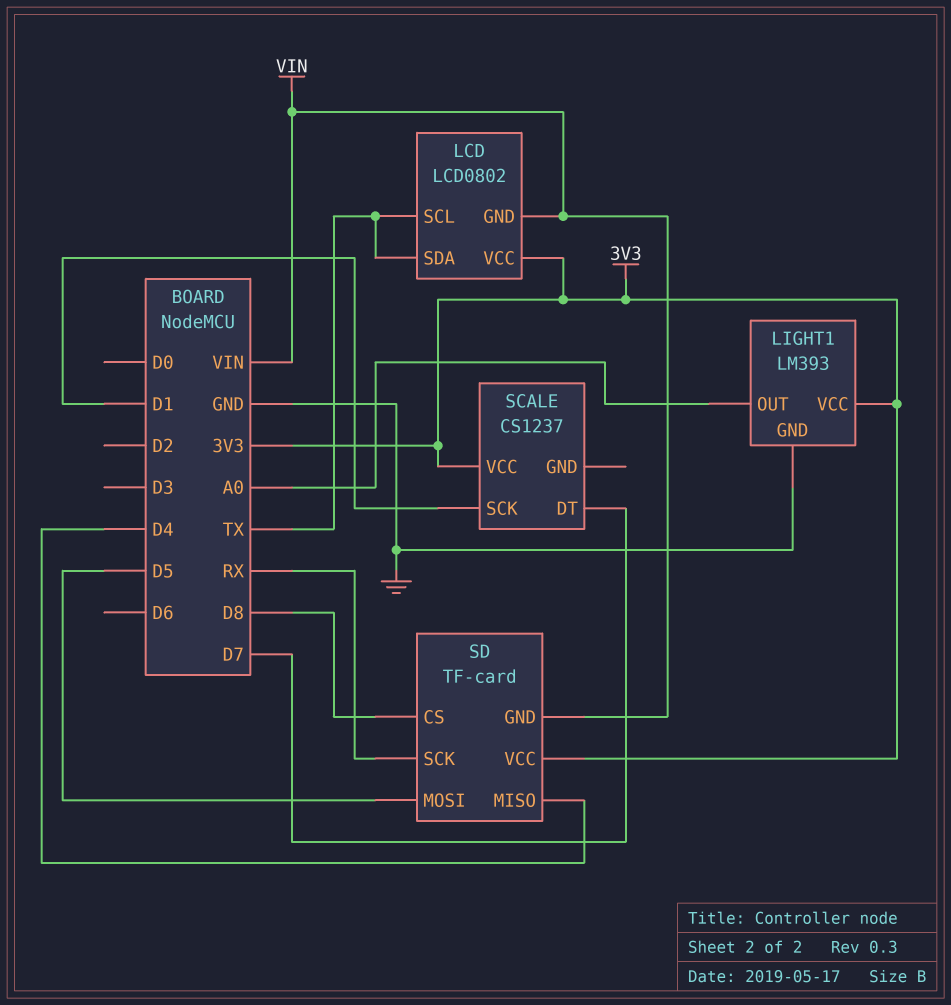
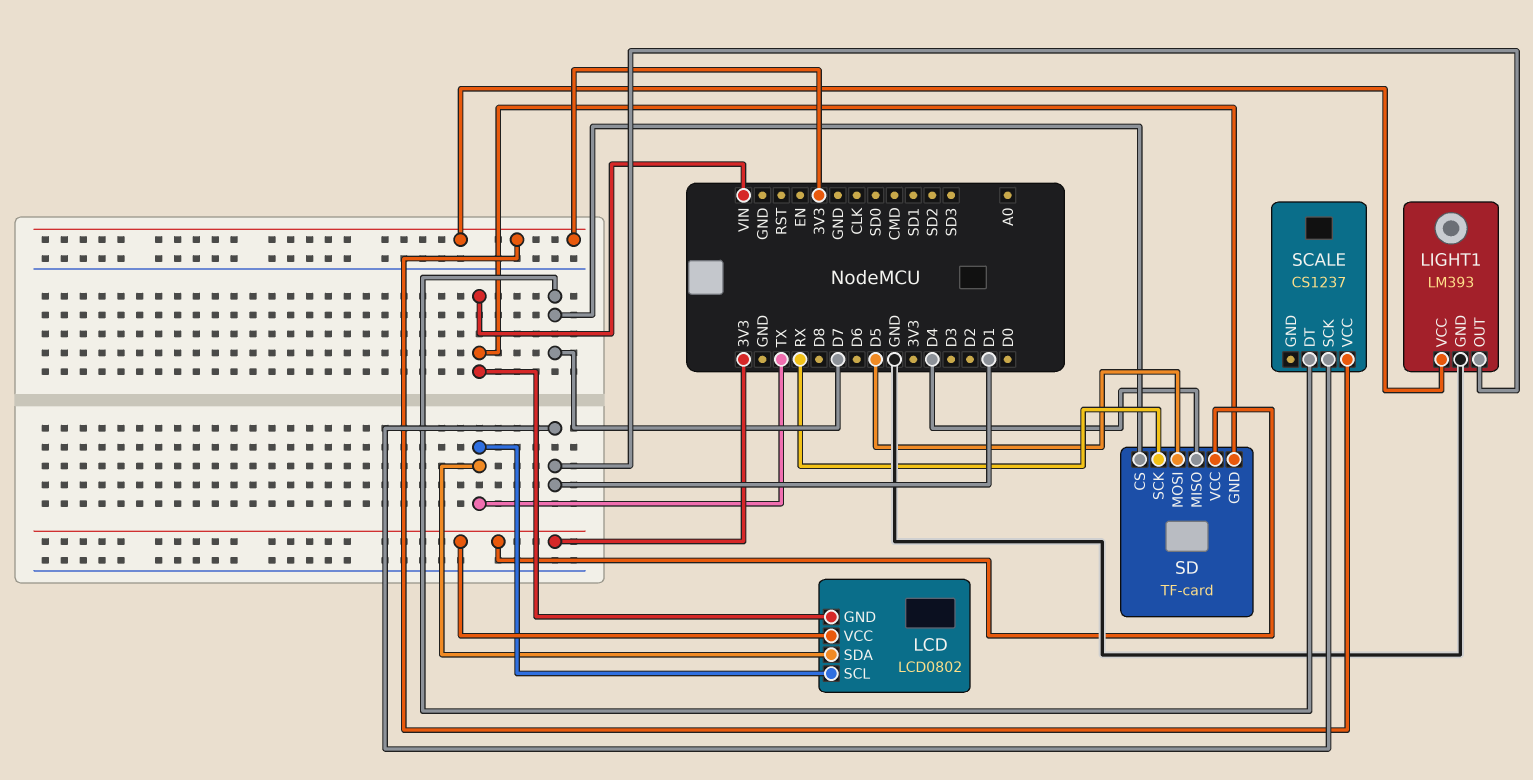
LIGHT1 pin OUT: A0 -> D1
SD pin CS: D8 -> D7

